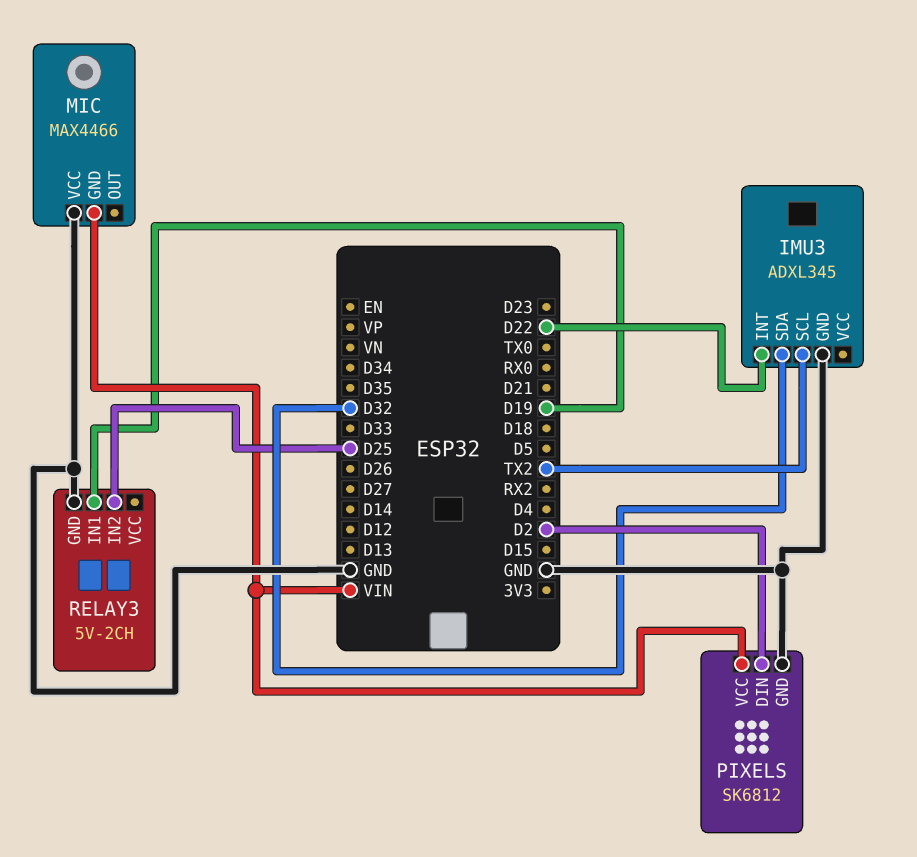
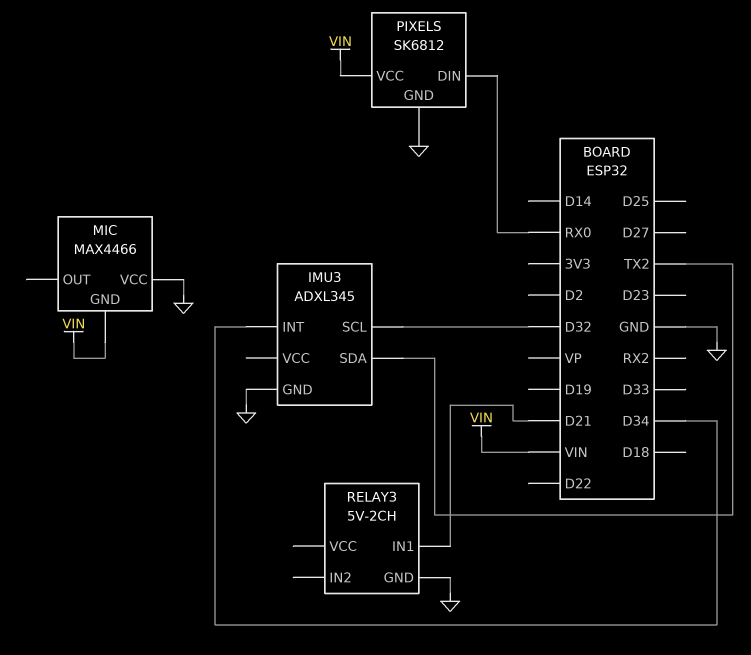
IMU3 pin INT: D22 -> D34
IMU3 pin SCL: TX2 -> D32
IMU3 pin SDA: D32 -> TX2
PIXELS pin DIN: D2 -> RX0
RELAY3 pin IN1: D19 -> D21
RELAY3 pin IN2: D25 -> none

